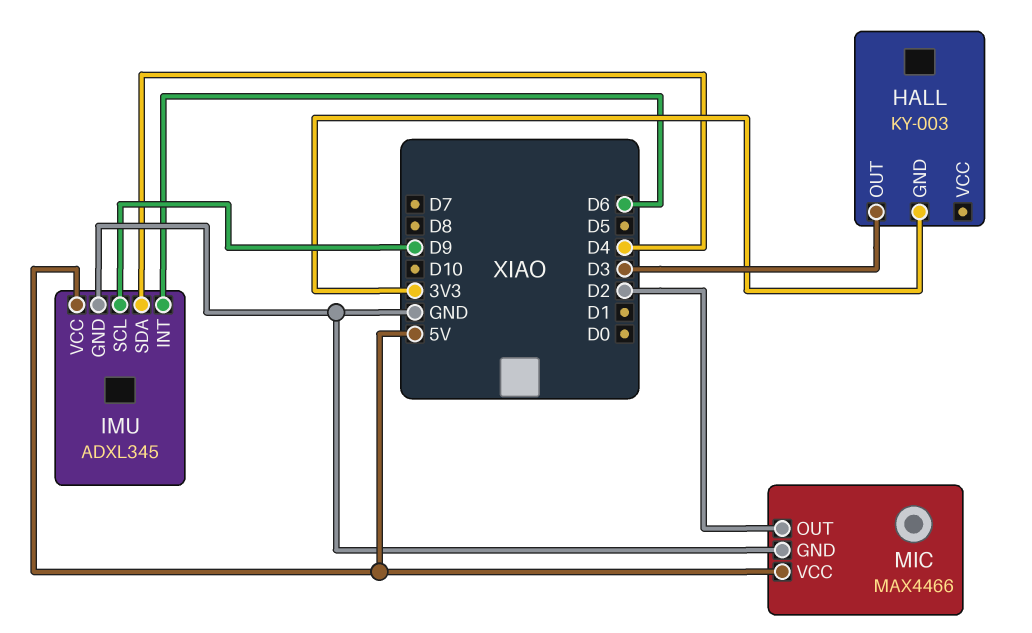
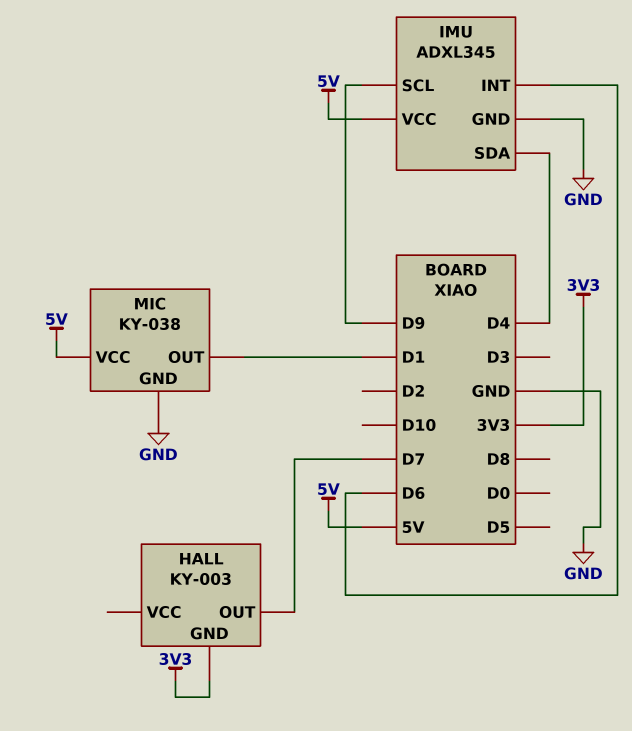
HALL pin OUT: D3 -> D7
MIC: MAX4466 -> KY-038
MIC pin OUT: D2 -> D1

